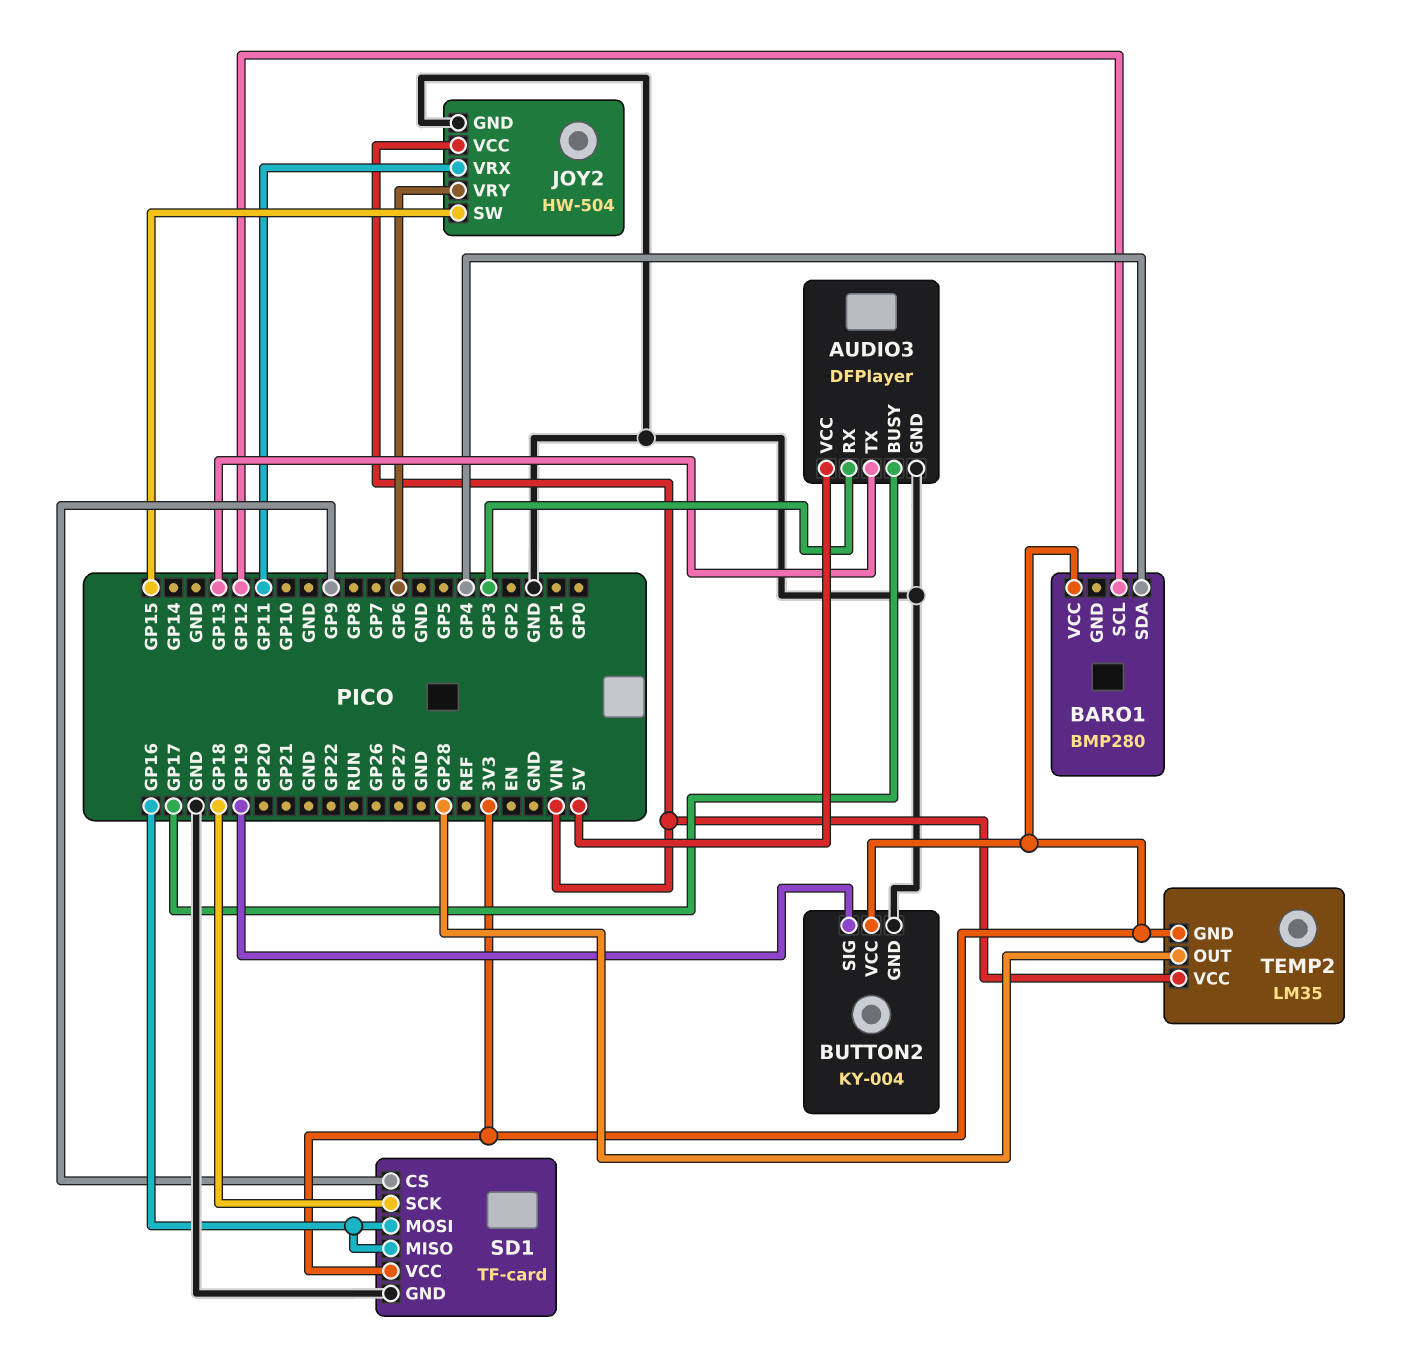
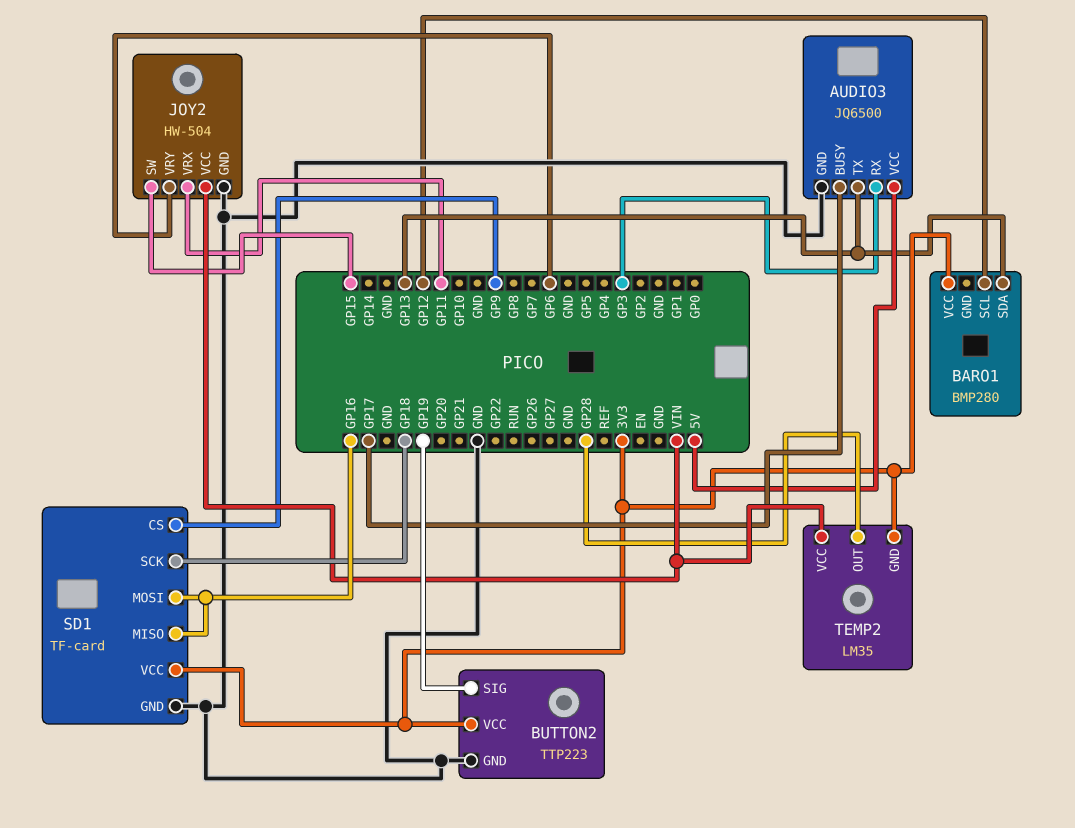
AUDIO3: DFPlayer -> JQ6500
BARO1 pin SDA: GP4 -> GP13
BUTTON2: KY-004 -> TTP223

